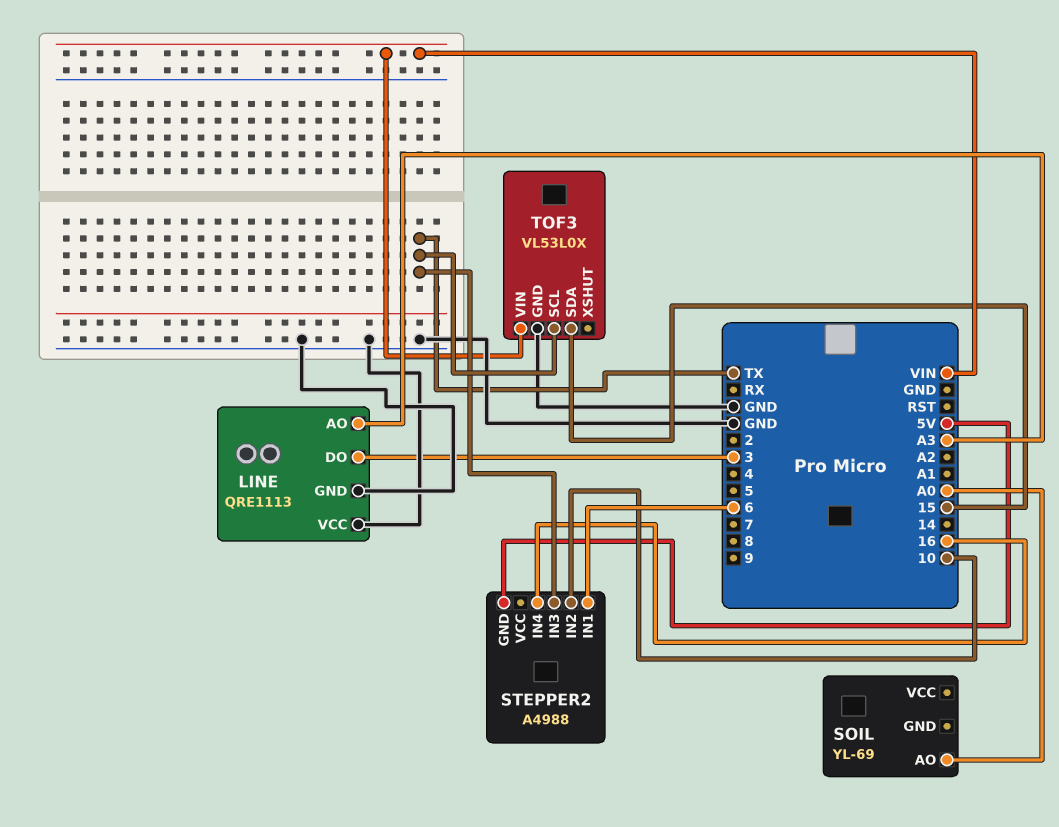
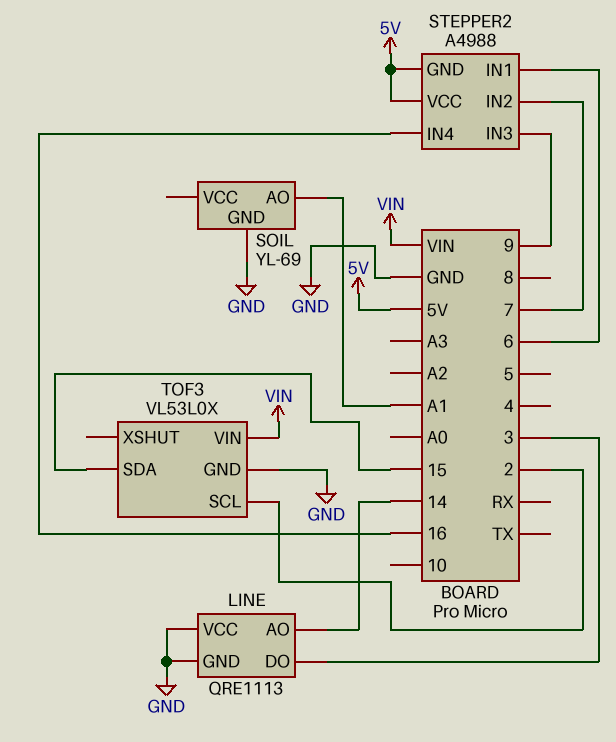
LINE pin AO: A3 -> 14
SOIL pin AO: A0 -> A1
SOIL pin GND: none -> GND
STEPPER2 pin IN2: 10 -> 7
STEPPER2 pin IN3: TX -> 9
STEPPER2 pin VCC: none -> 5V
TOF3 pin SCL: TX -> 2

